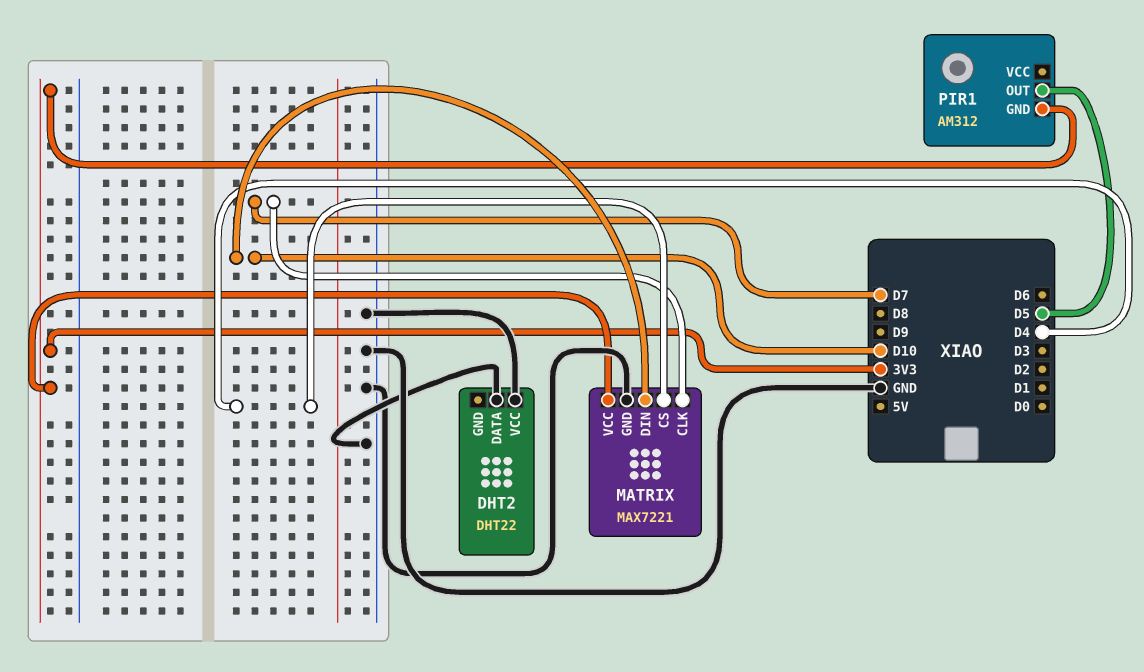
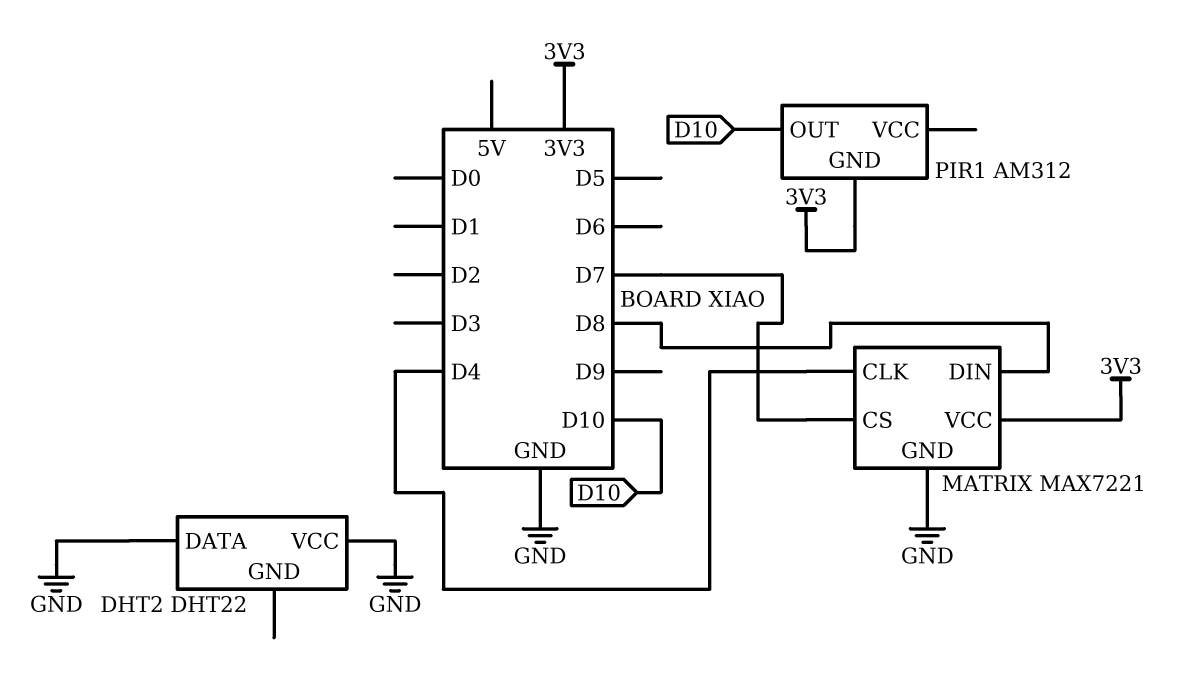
MATRIX pin CLK: D7 -> D4
MATRIX pin CS: D4 -> D7
MATRIX pin DIN: D10 -> D8
PIR1 pin OUT: D5 -> D10

